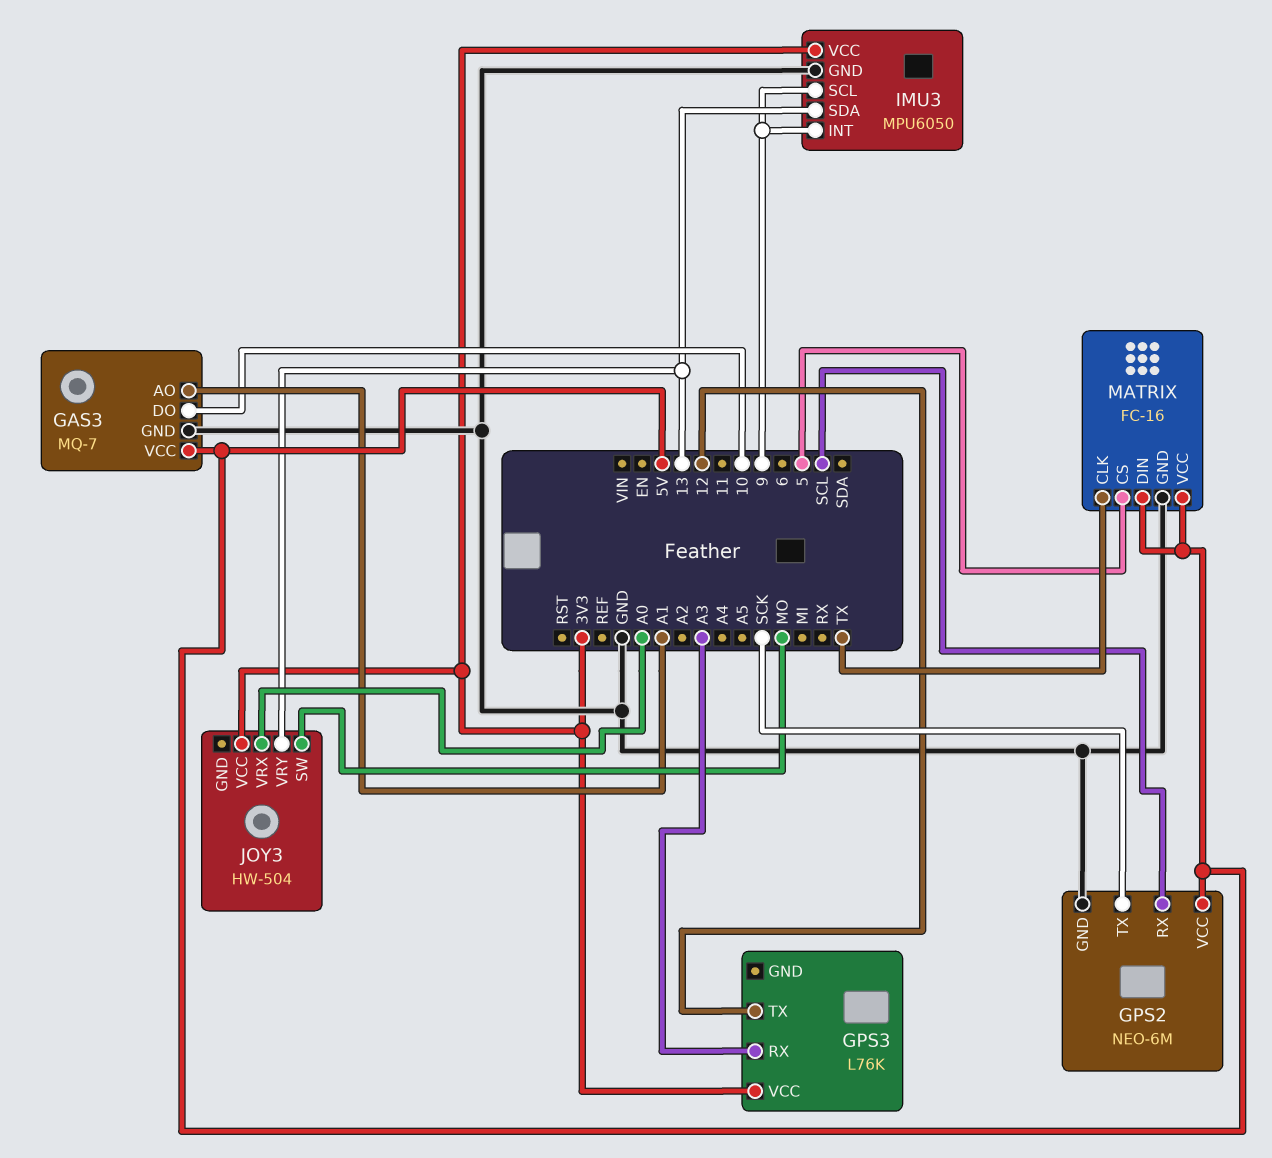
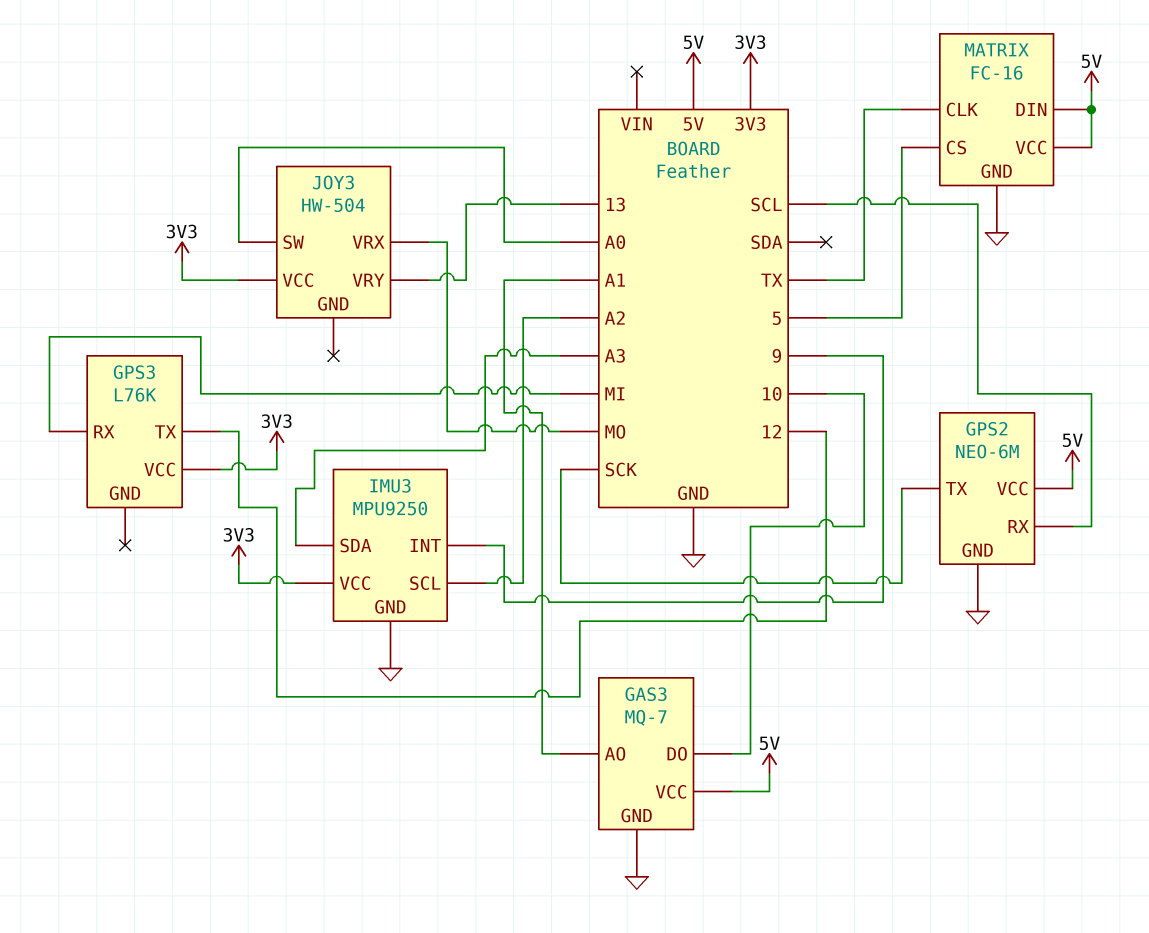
GPS3 pin RX: A3 -> MI
IMU3: MPU6050 -> MPU9250
IMU3 pin SCL: 9 -> A2
IMU3 pin SDA: 13 -> A3
JOY3 pin SW: MO -> A0
JOY3 pin VRX: A0 -> MO

